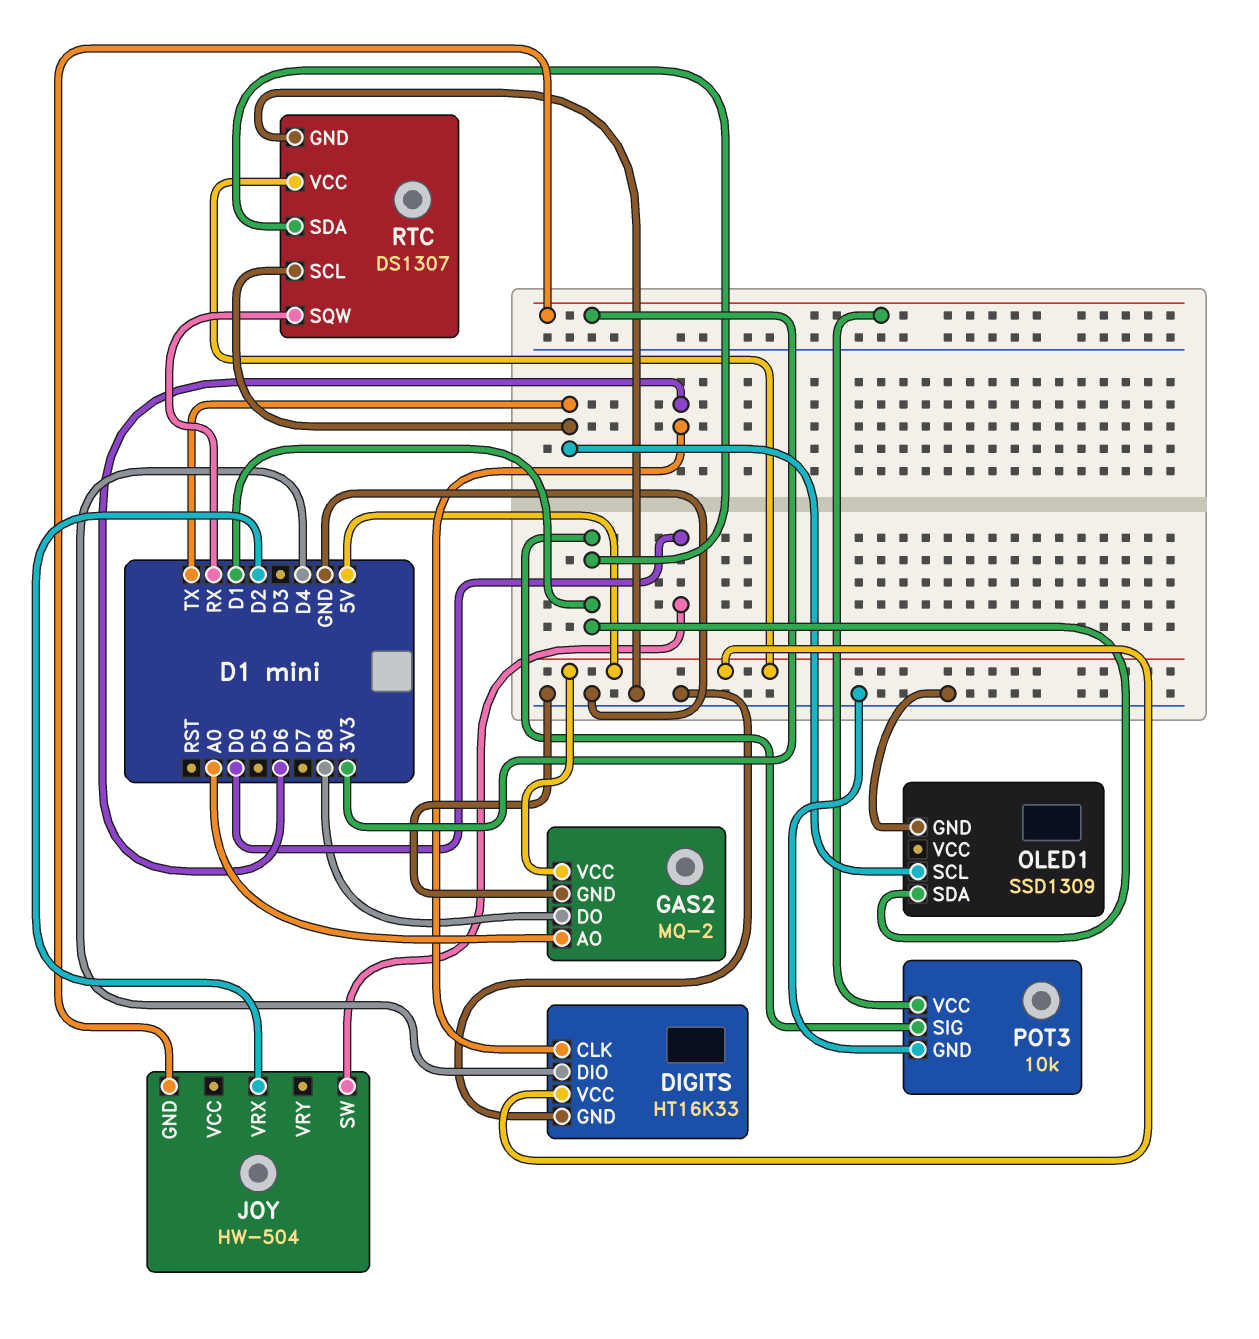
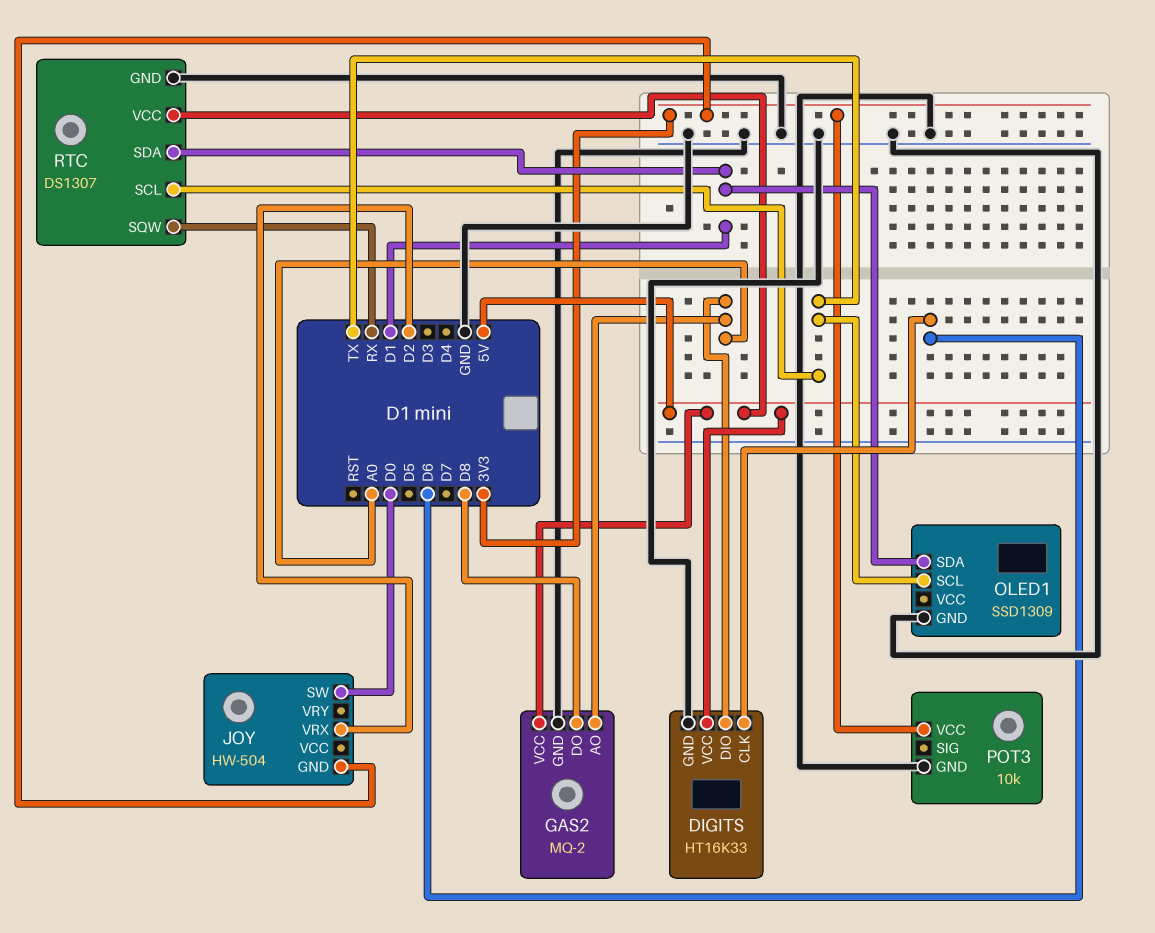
DIGITS pin DIO: D4 -> A0
POT3 pin SIG: D1 -> none

